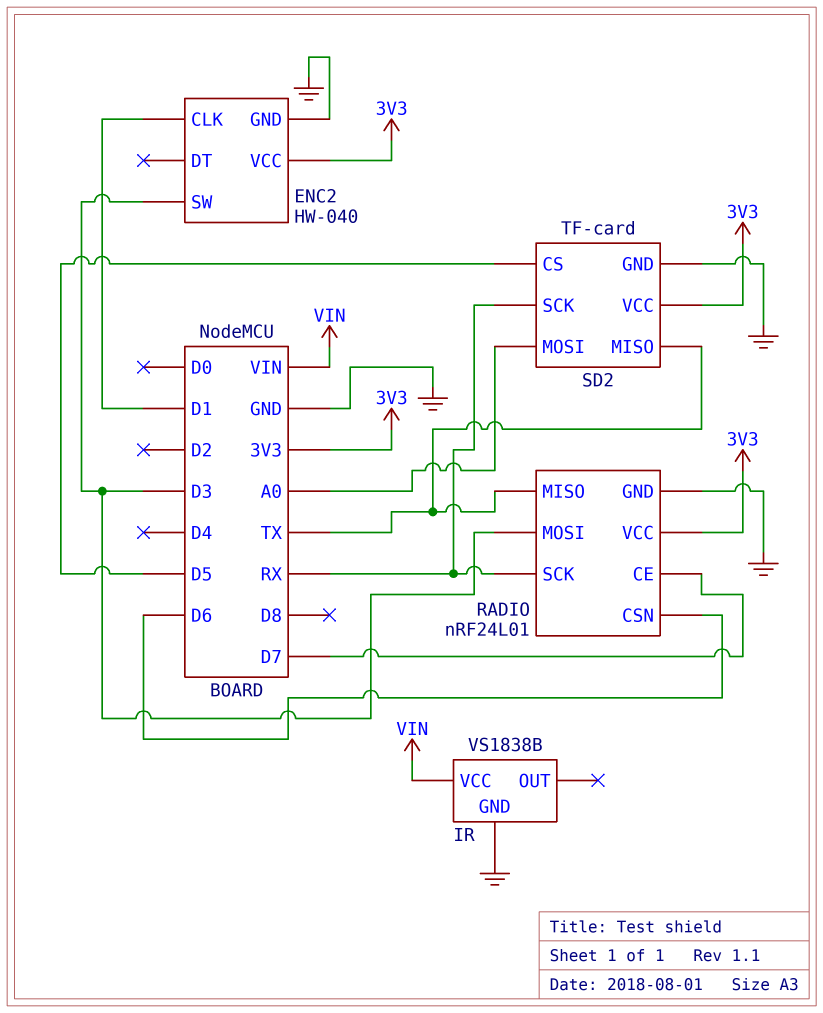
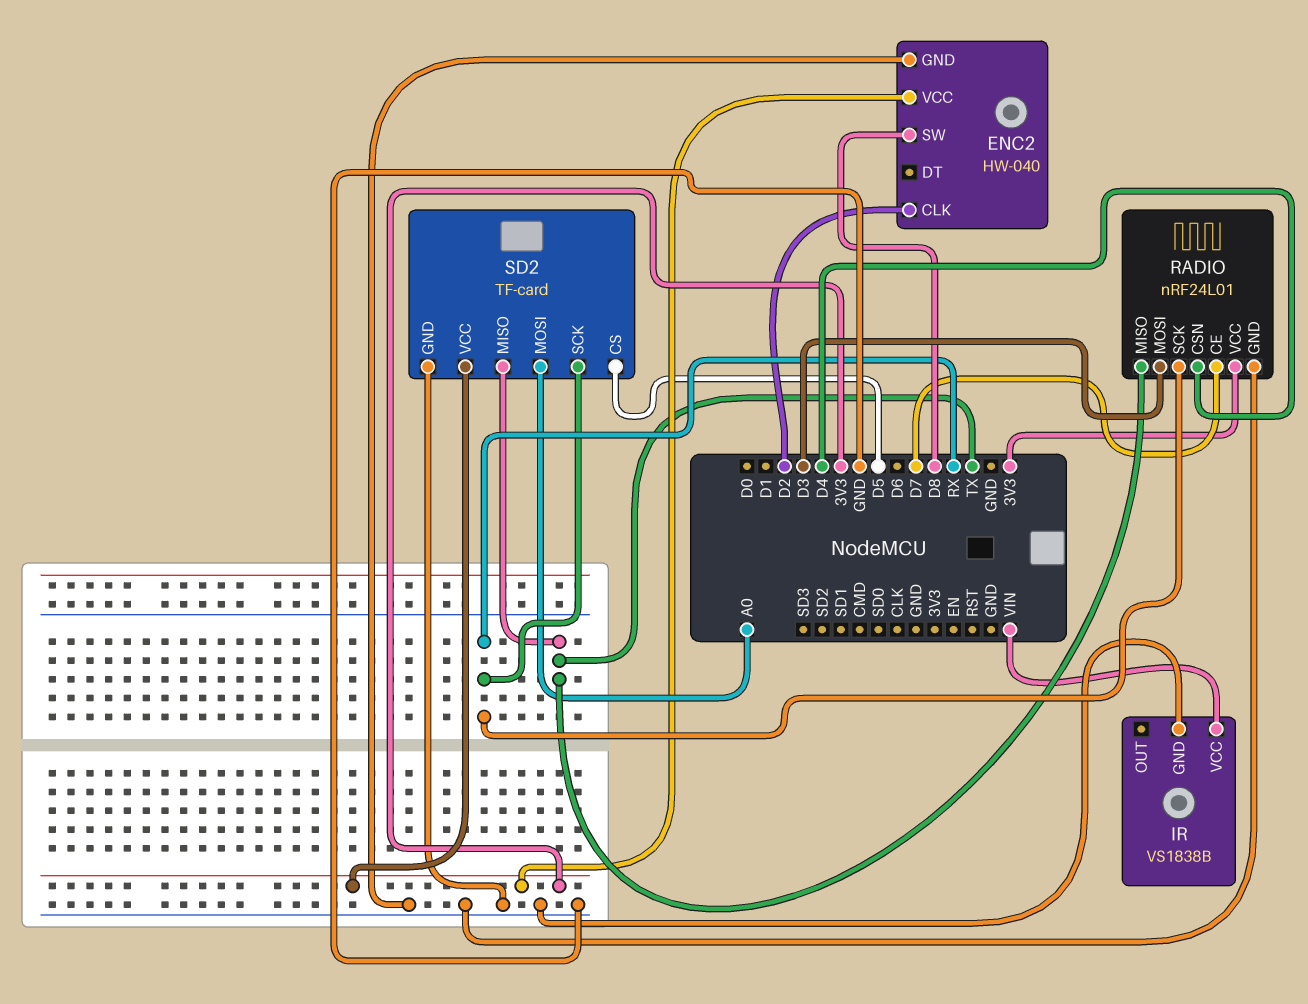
ENC2 pin CLK: D1 -> D2
ENC2 pin SW: D3 -> D8
RADIO pin CSN: D6 -> D4

